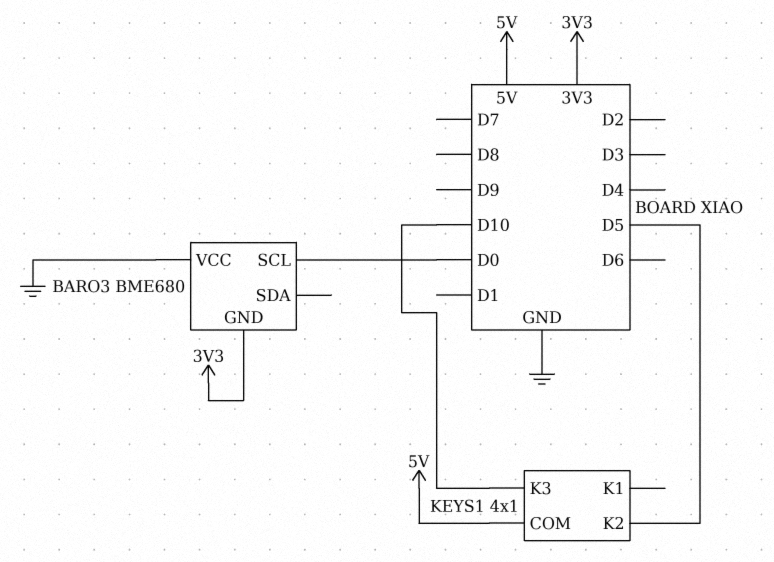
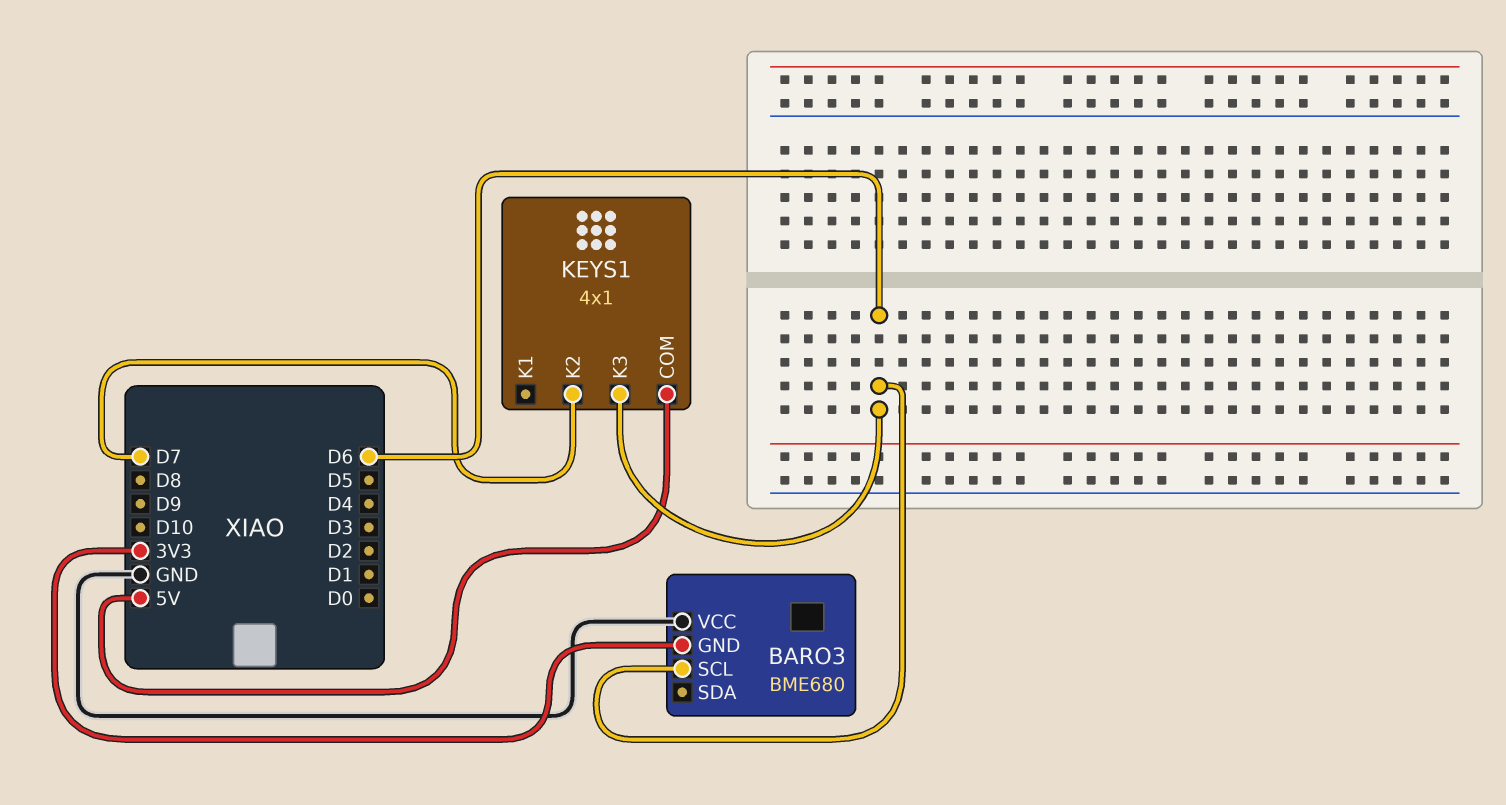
BARO3 pin SCL: D0 -> D6
KEYS1 pin K2: D5 -> D7
KEYS1 pin K3: D10 -> D6

